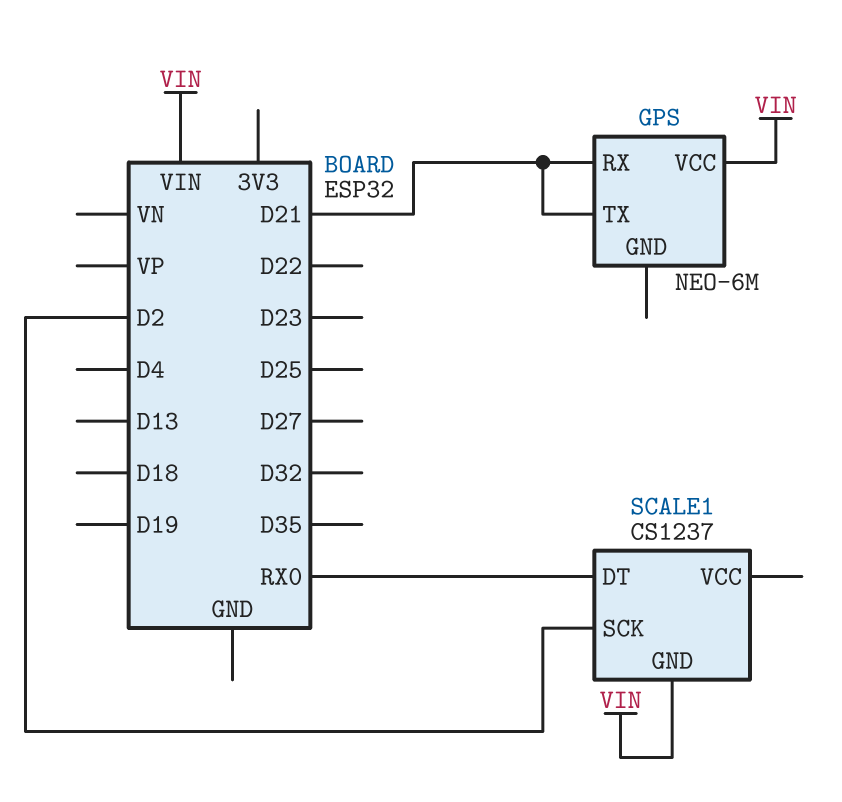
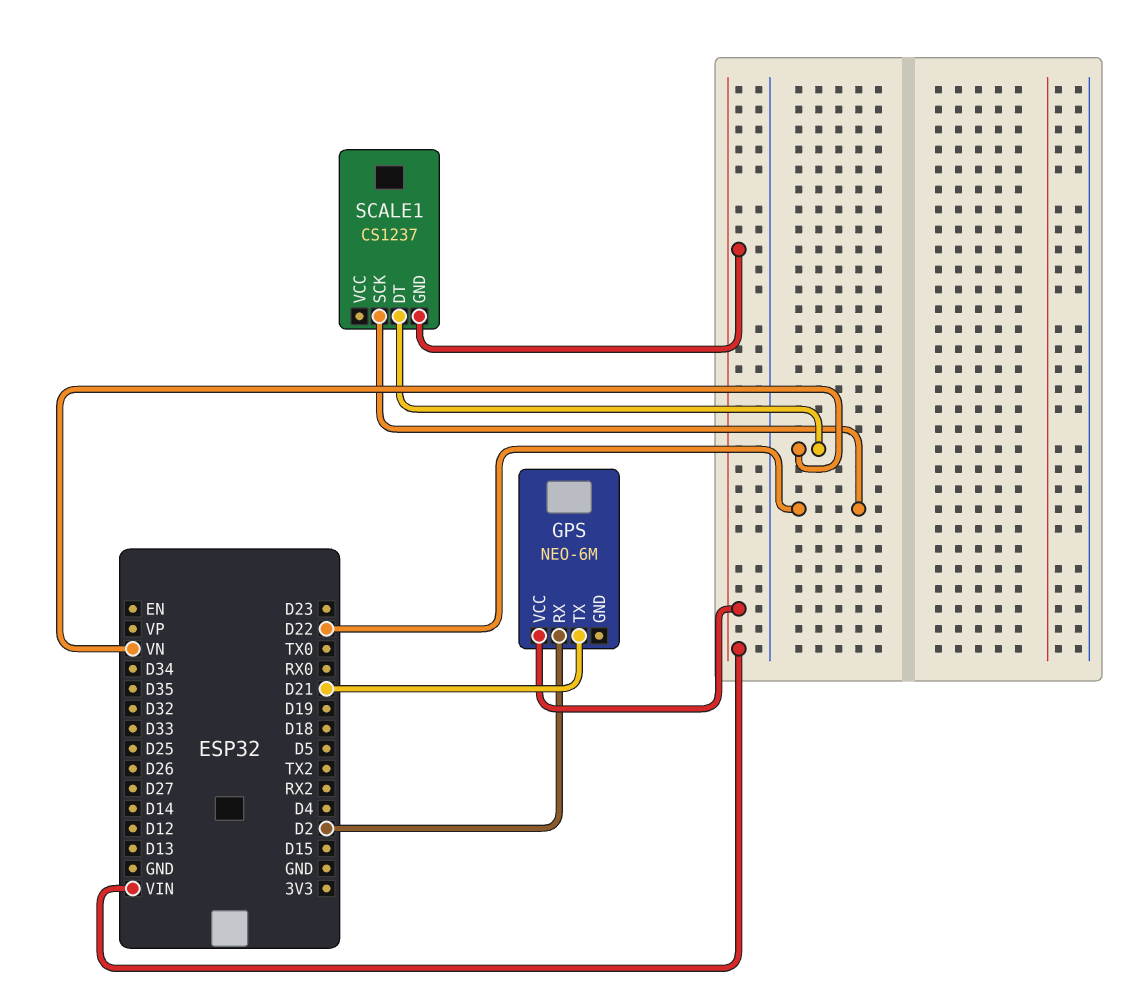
GPS pin RX: D21 -> D2
SCALE1 pin DT: RX0 -> VN
SCALE1 pin SCK: D2 -> D22

